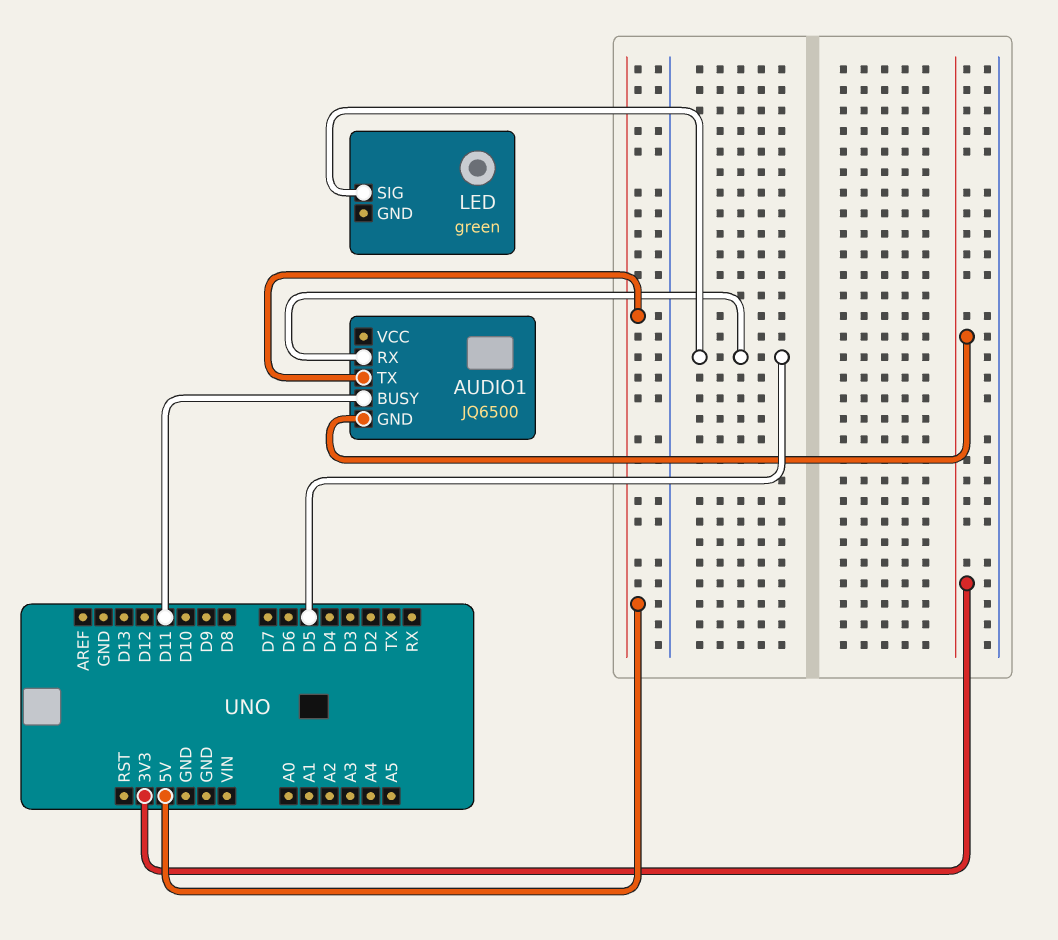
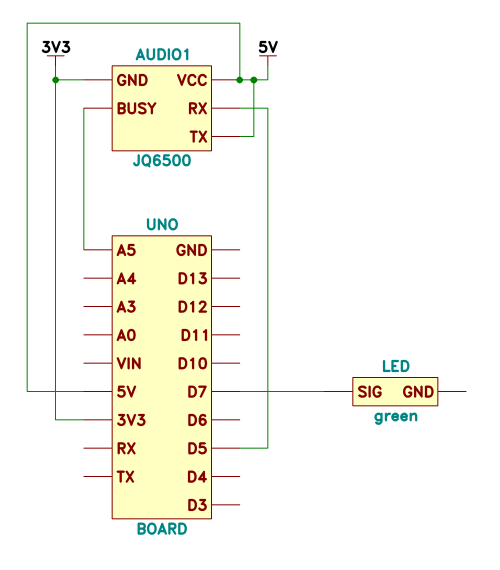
AUDIO1 pin BUSY: D11 -> A5
AUDIO1 pin VCC: none -> 5V
LED pin SIG: D5 -> D7

